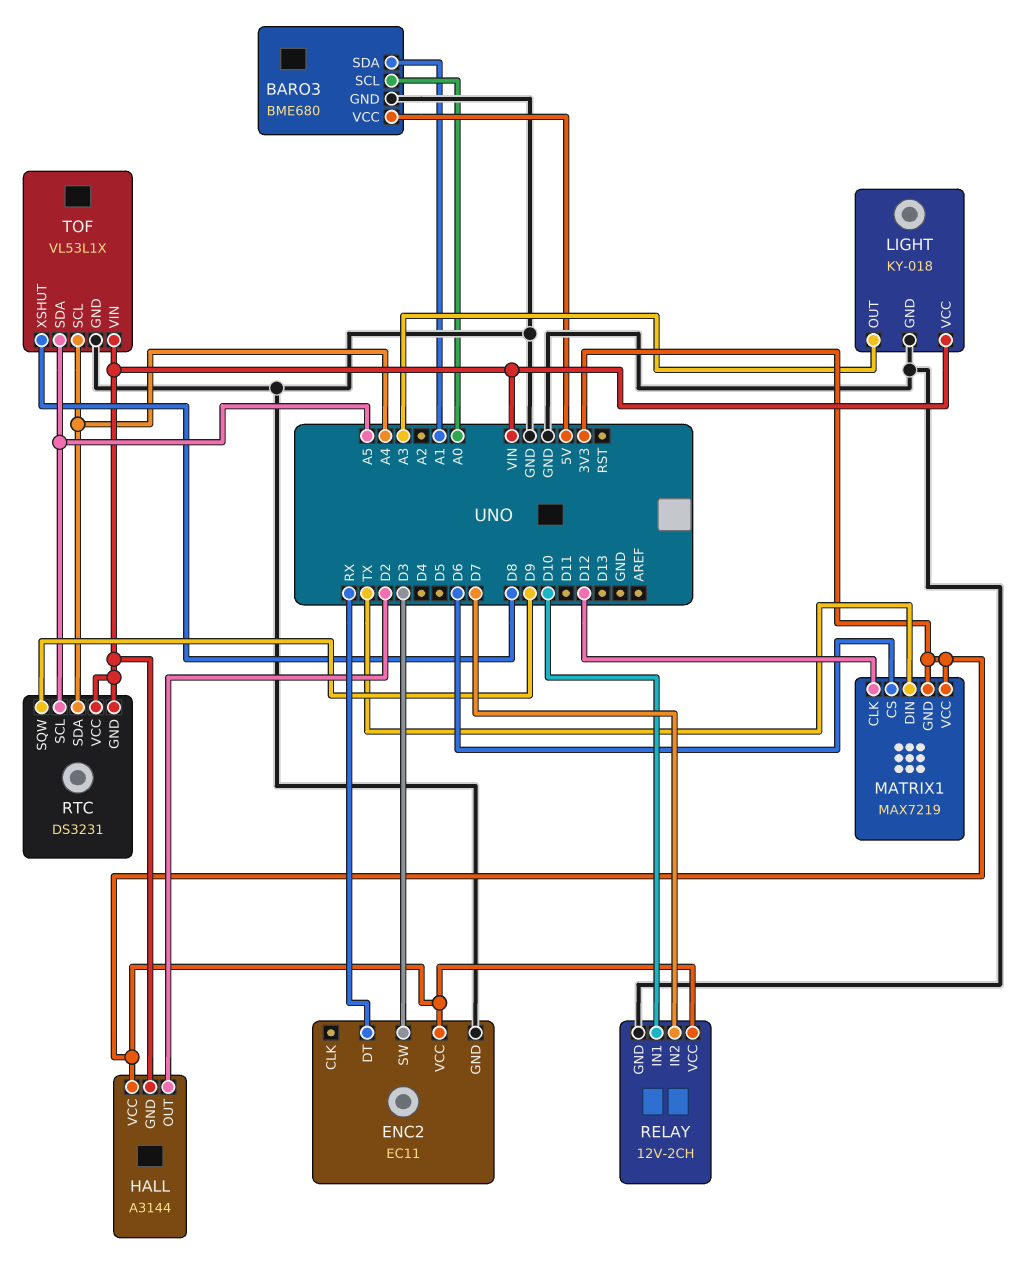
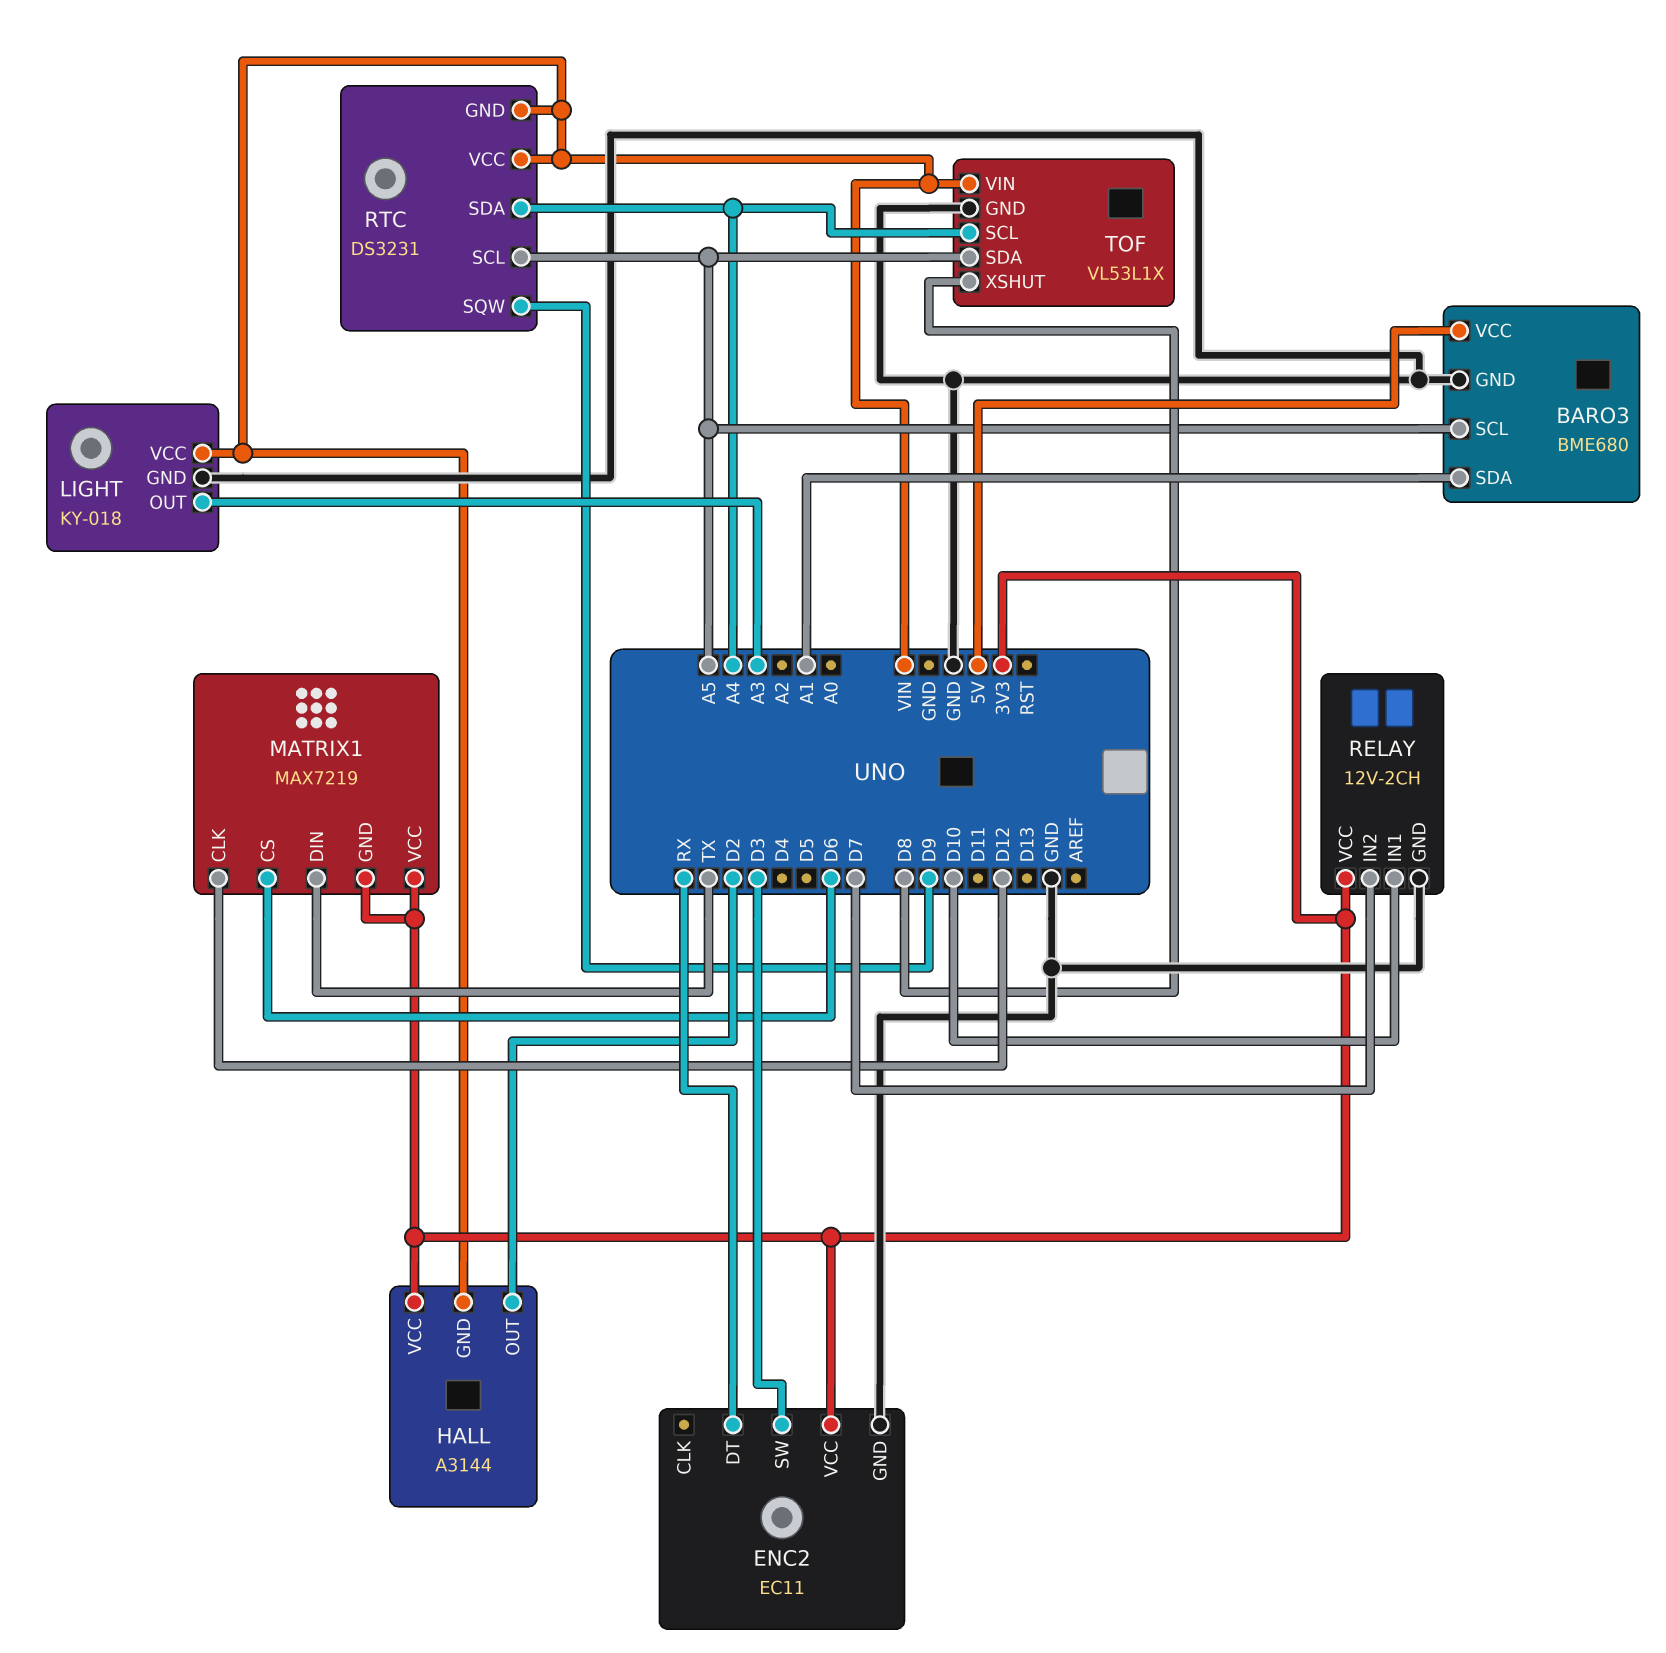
BARO3 pin SCL: A0 -> A5

